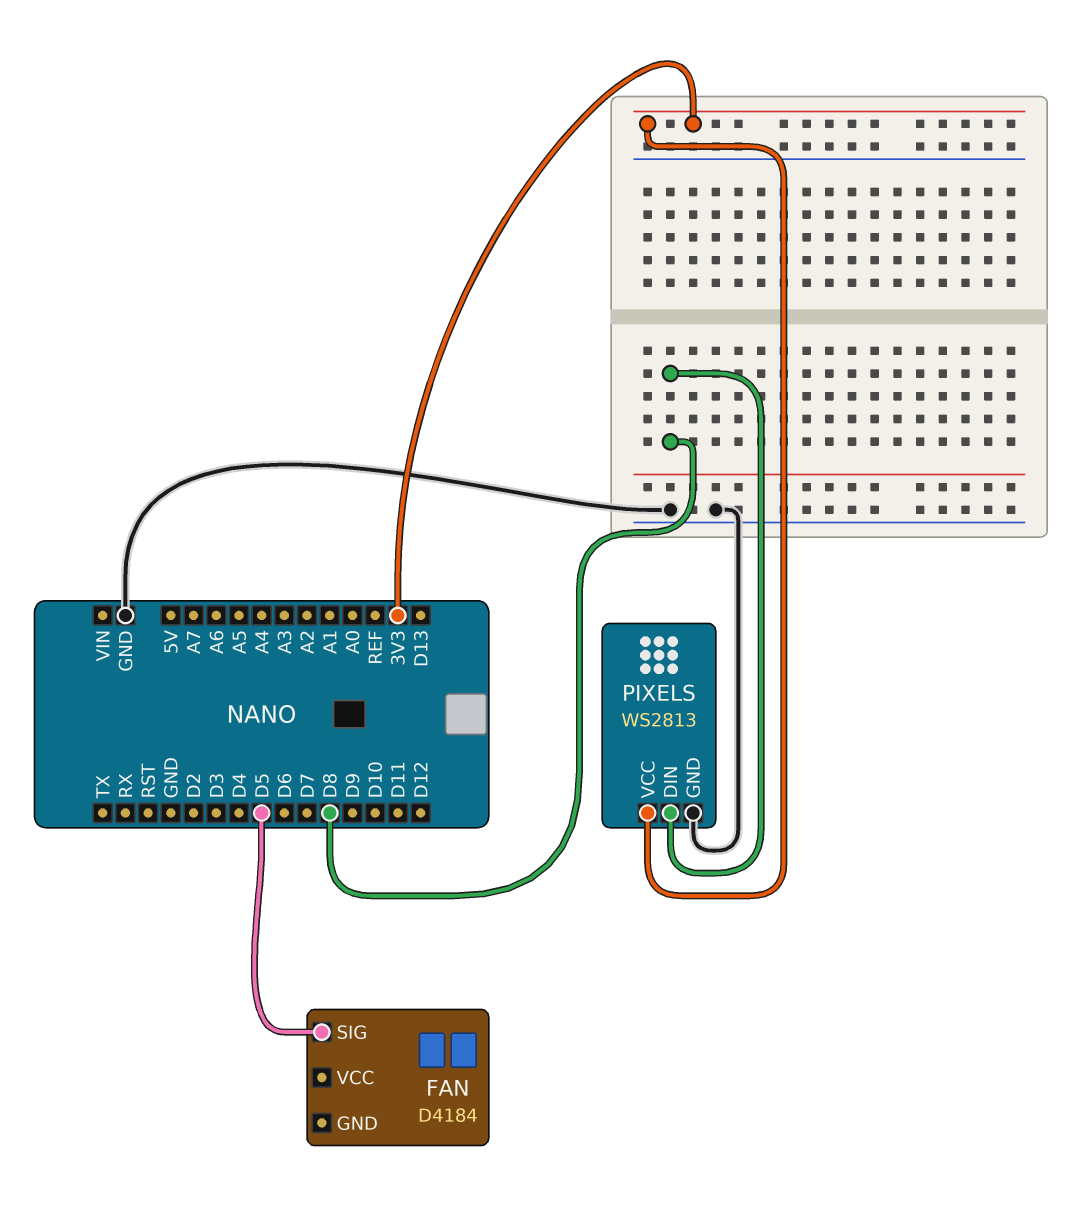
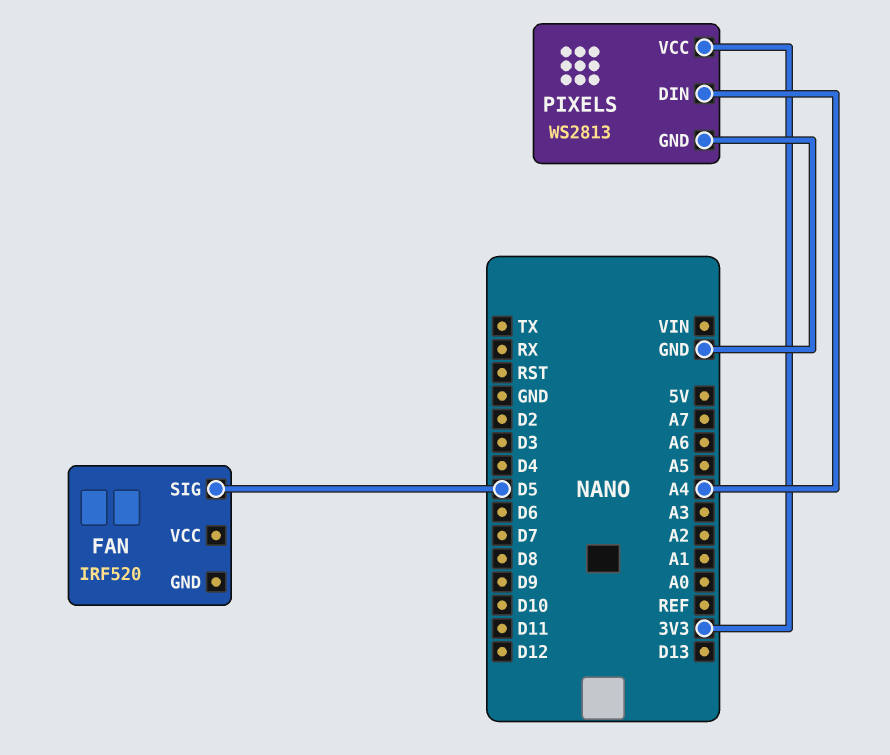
FAN: D4184 -> IRF520
PIXELS pin DIN: D8 -> A4

